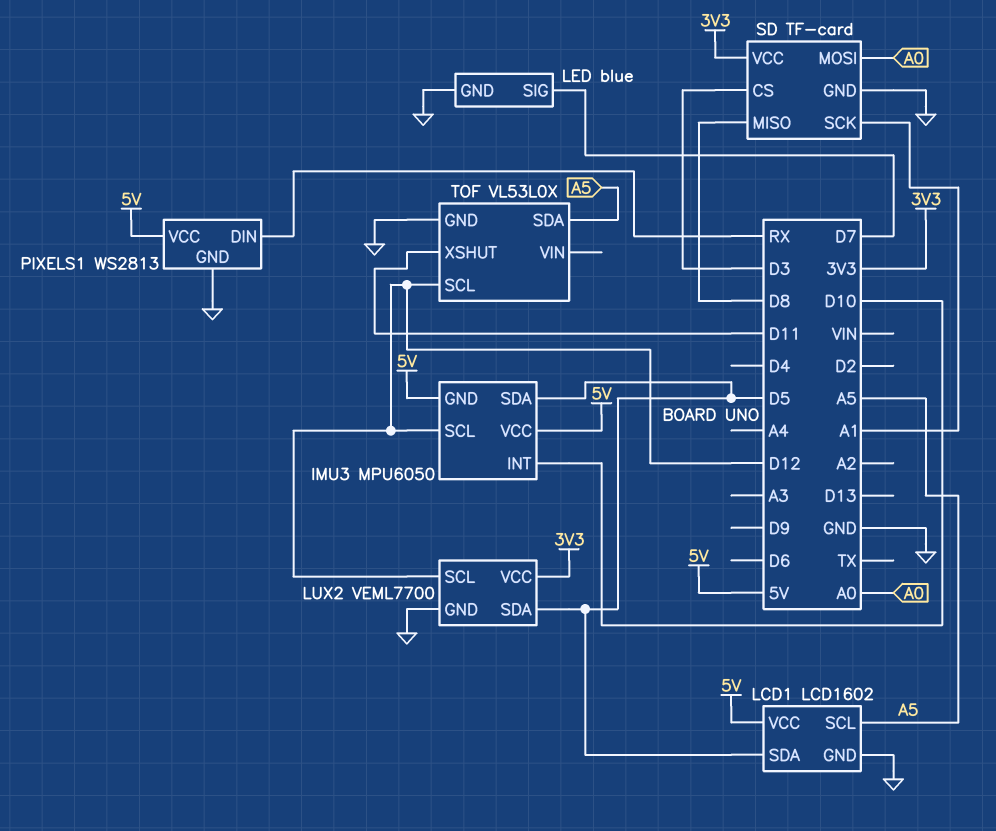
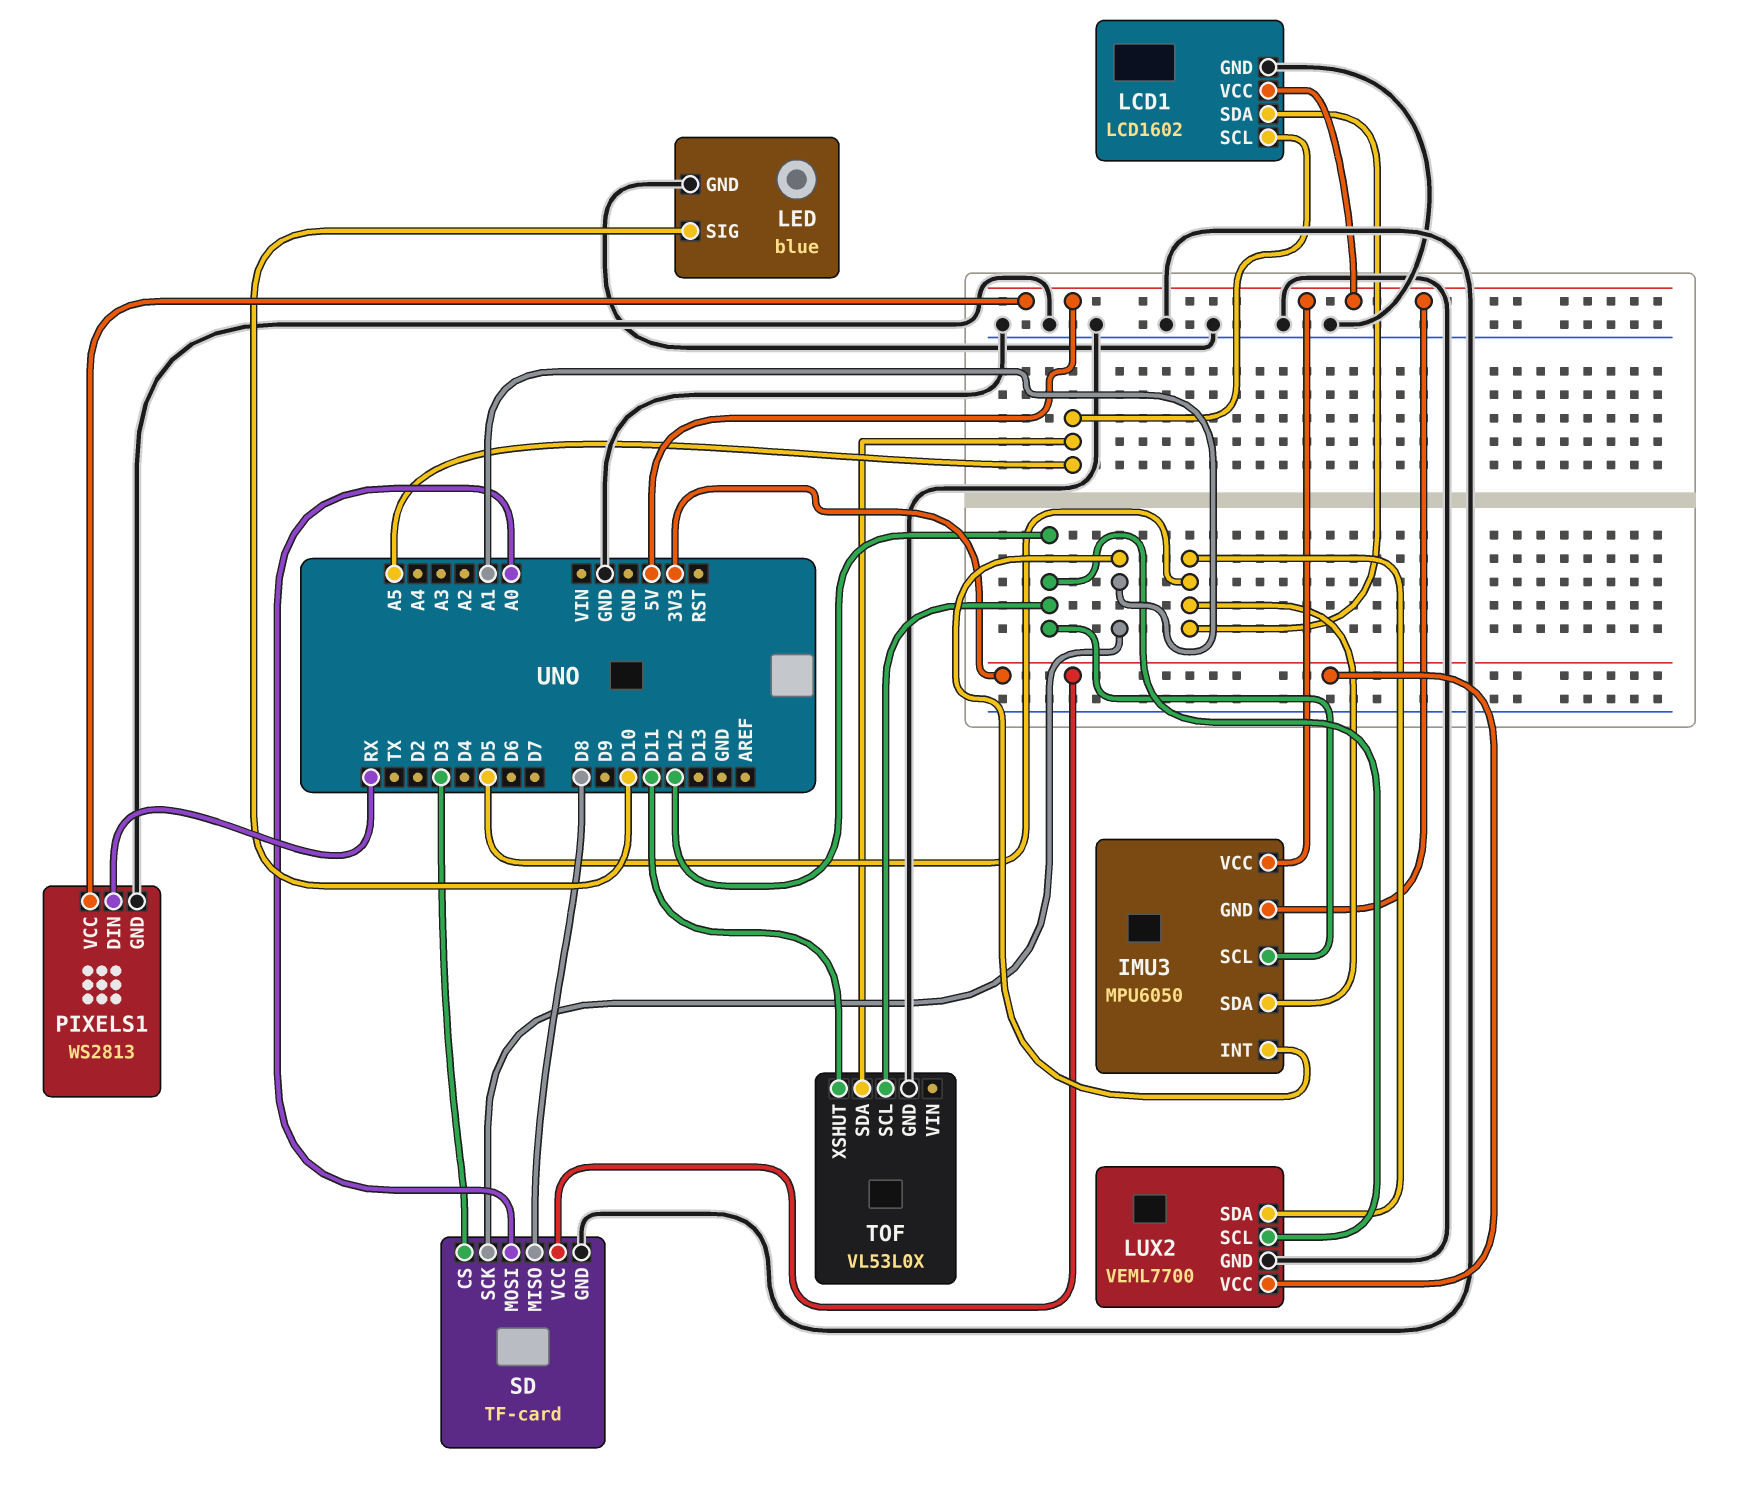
IMU3 pin INT: D10 -> A1
LED pin SIG: D7 -> D10

